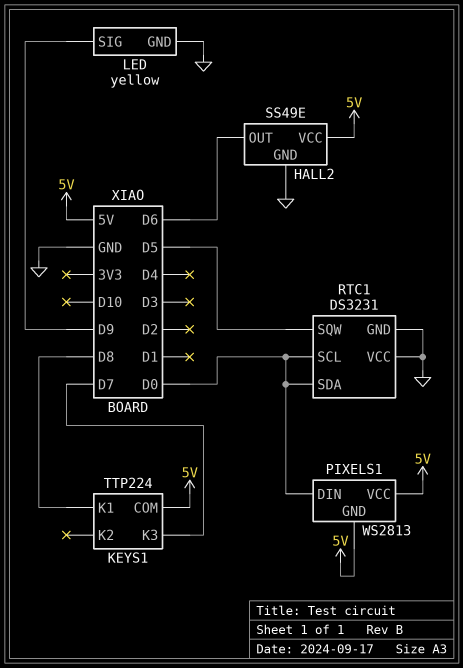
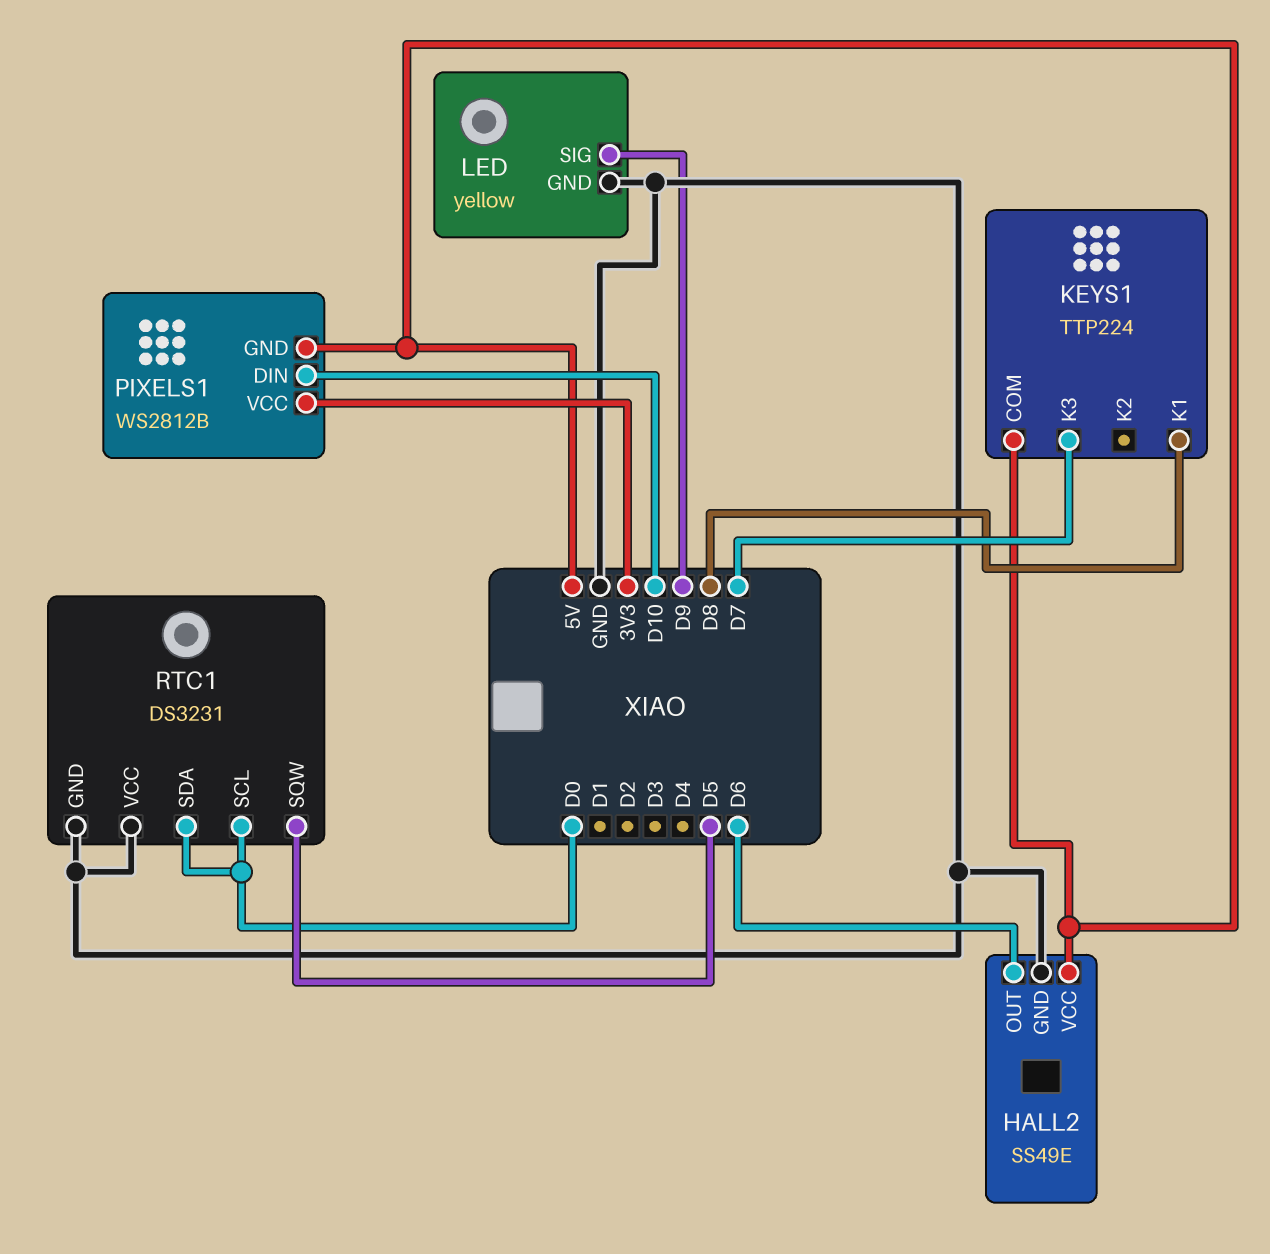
PIXELS1: WS2813 -> WS2812B
PIXELS1 pin DIN: D0 -> D10
PIXELS1 pin VCC: 5V -> 3V3

